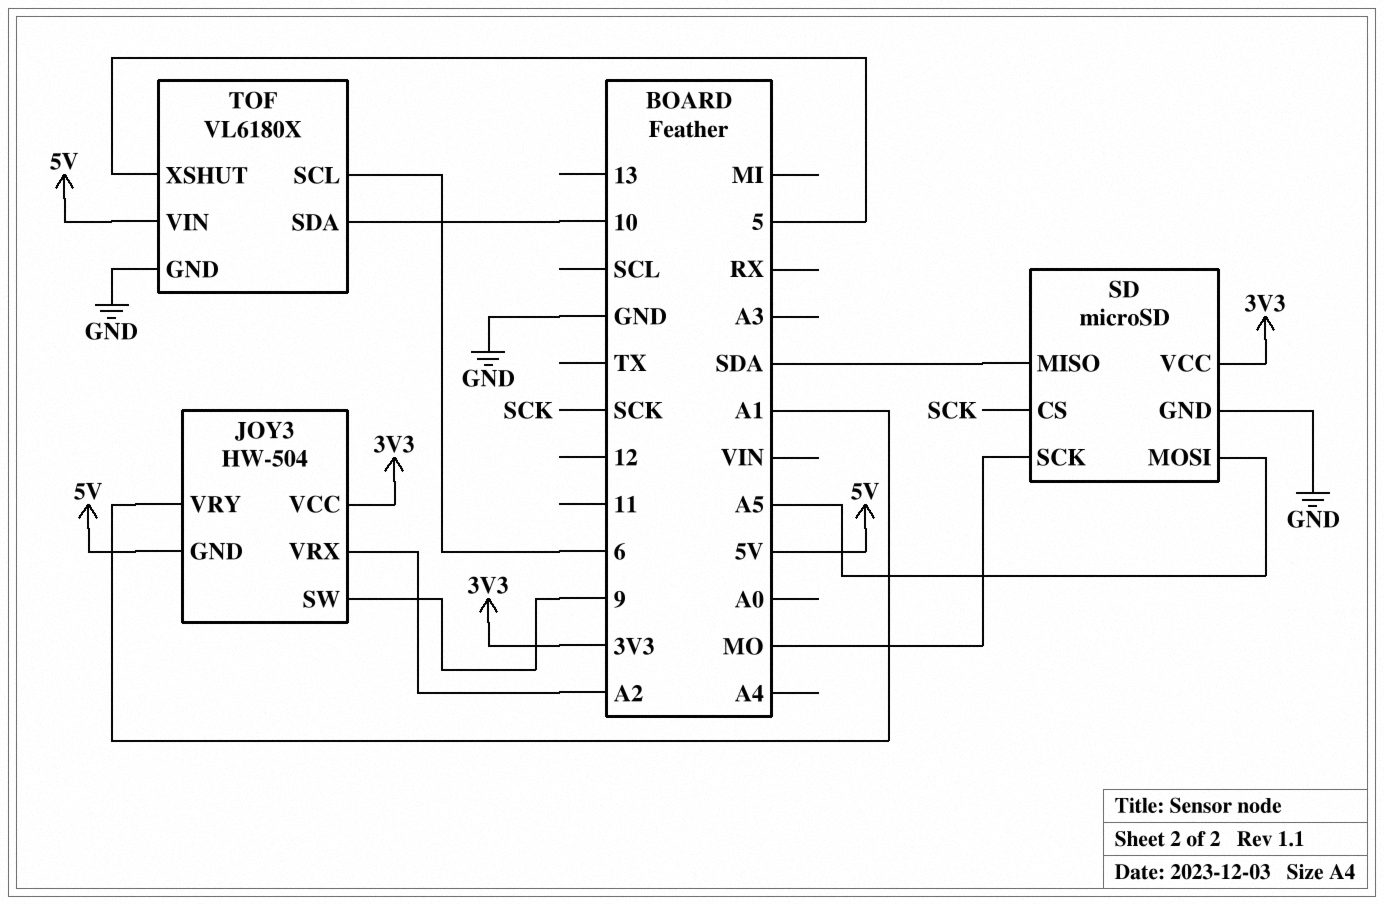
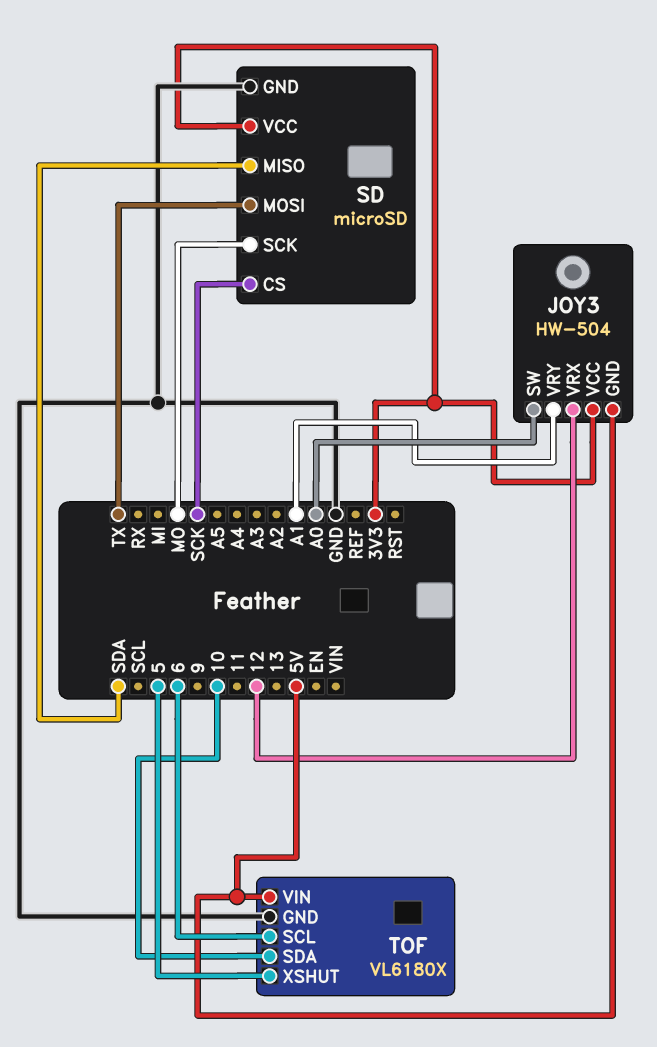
JOY3 pin SW: 9 -> A0
JOY3 pin VRX: A2 -> 12
SD pin MOSI: A5 -> TX

